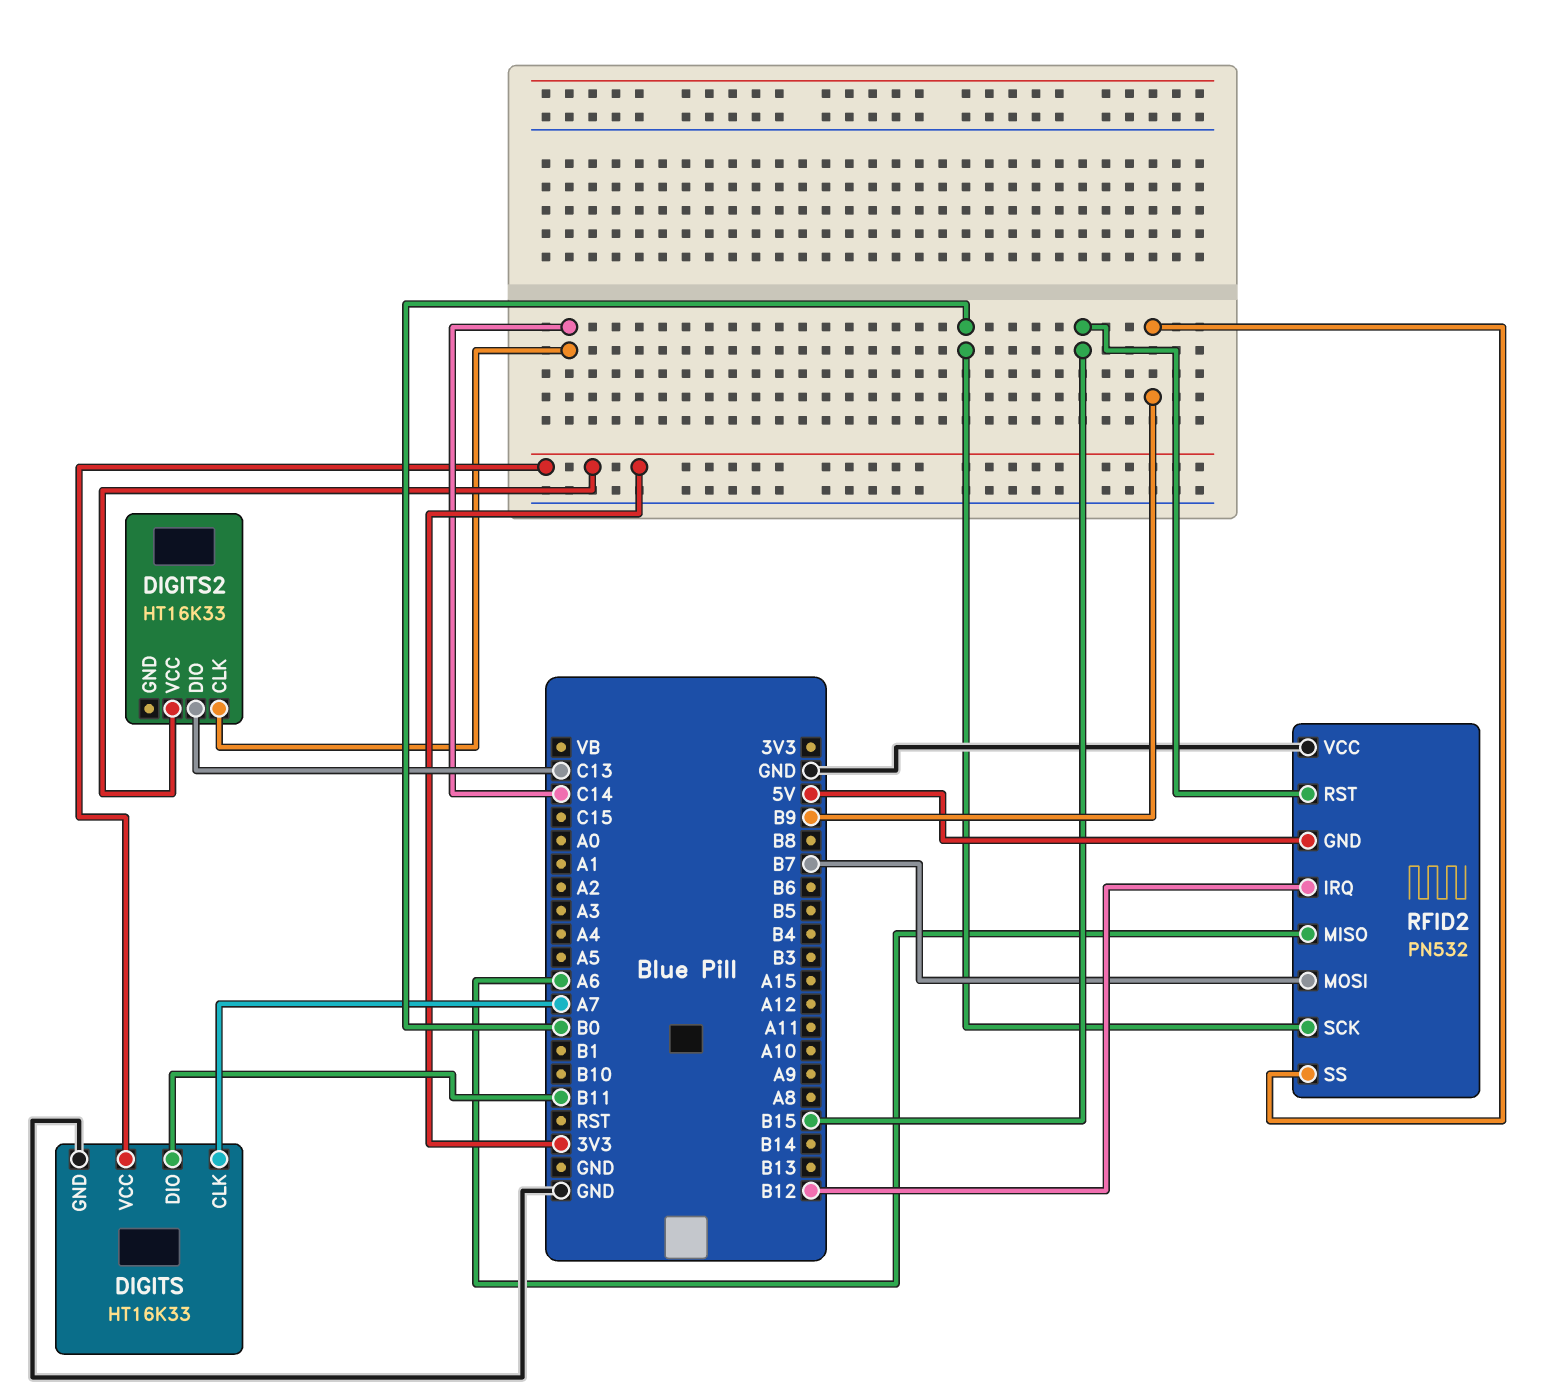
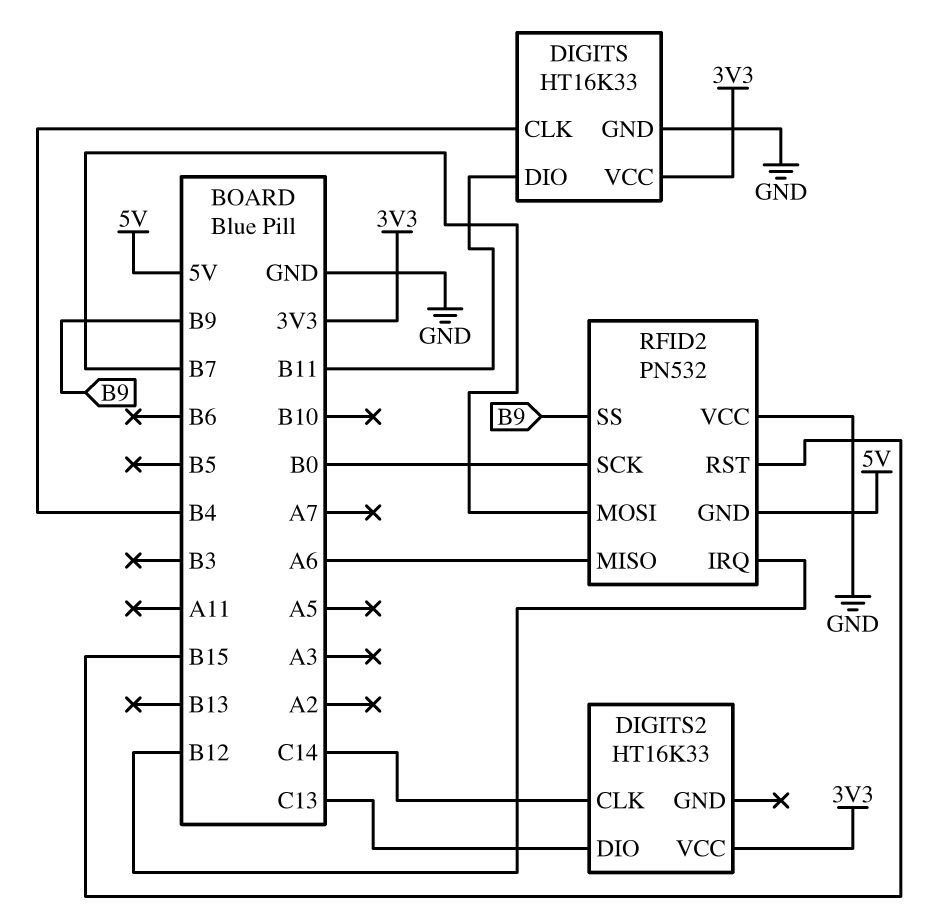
DIGITS pin CLK: A7 -> B4

